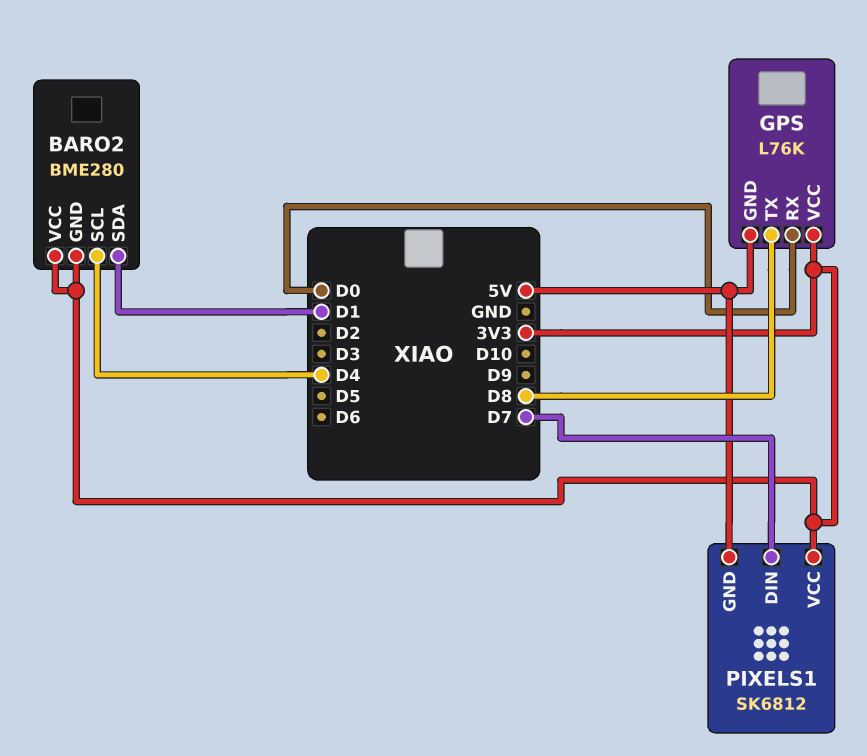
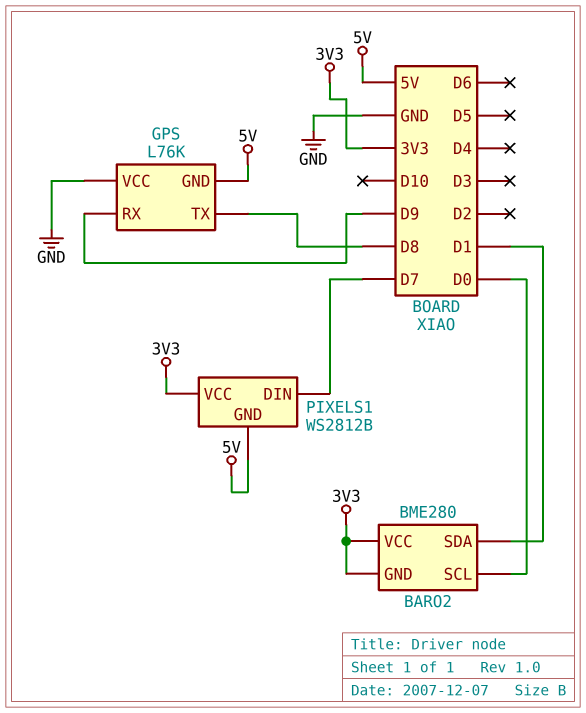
BARO2 pin SCL: D4 -> D0
GPS pin RX: D0 -> D9
GPS pin VCC: 3V3 -> GND
PIXELS1: SK6812 -> WS2812B

